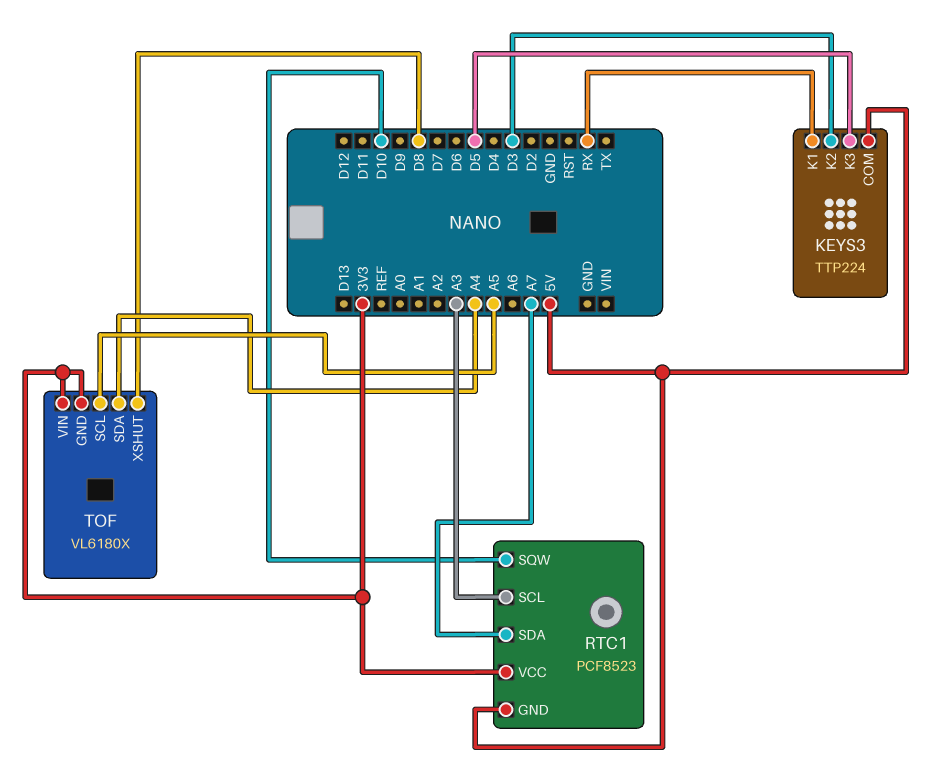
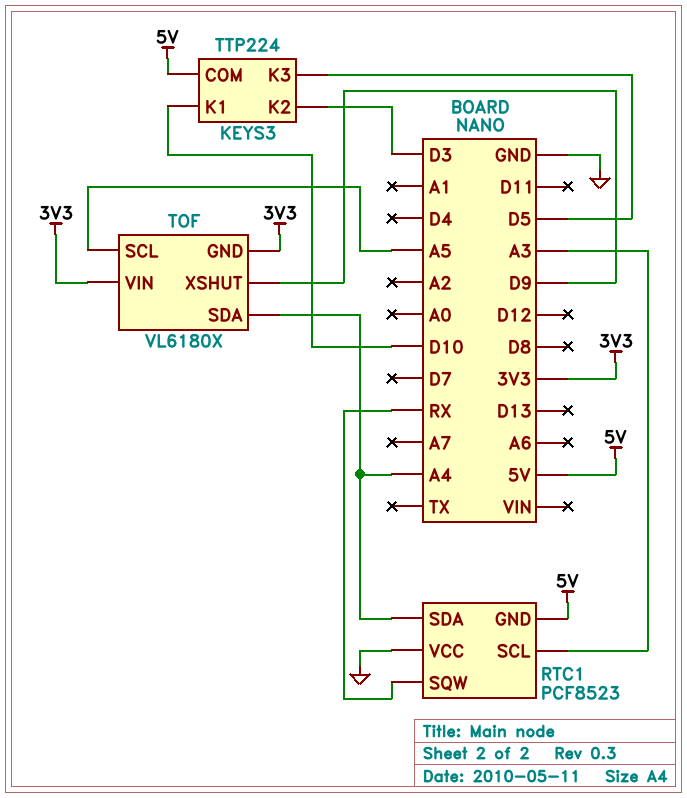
KEYS3 pin K1: RX -> D10
RTC1 pin SDA: A7 -> A4
RTC1 pin SQW: D10 -> RX
RTC1 pin VCC: 3V3 -> GND
TOF pin XSHUT: D8 -> D9

